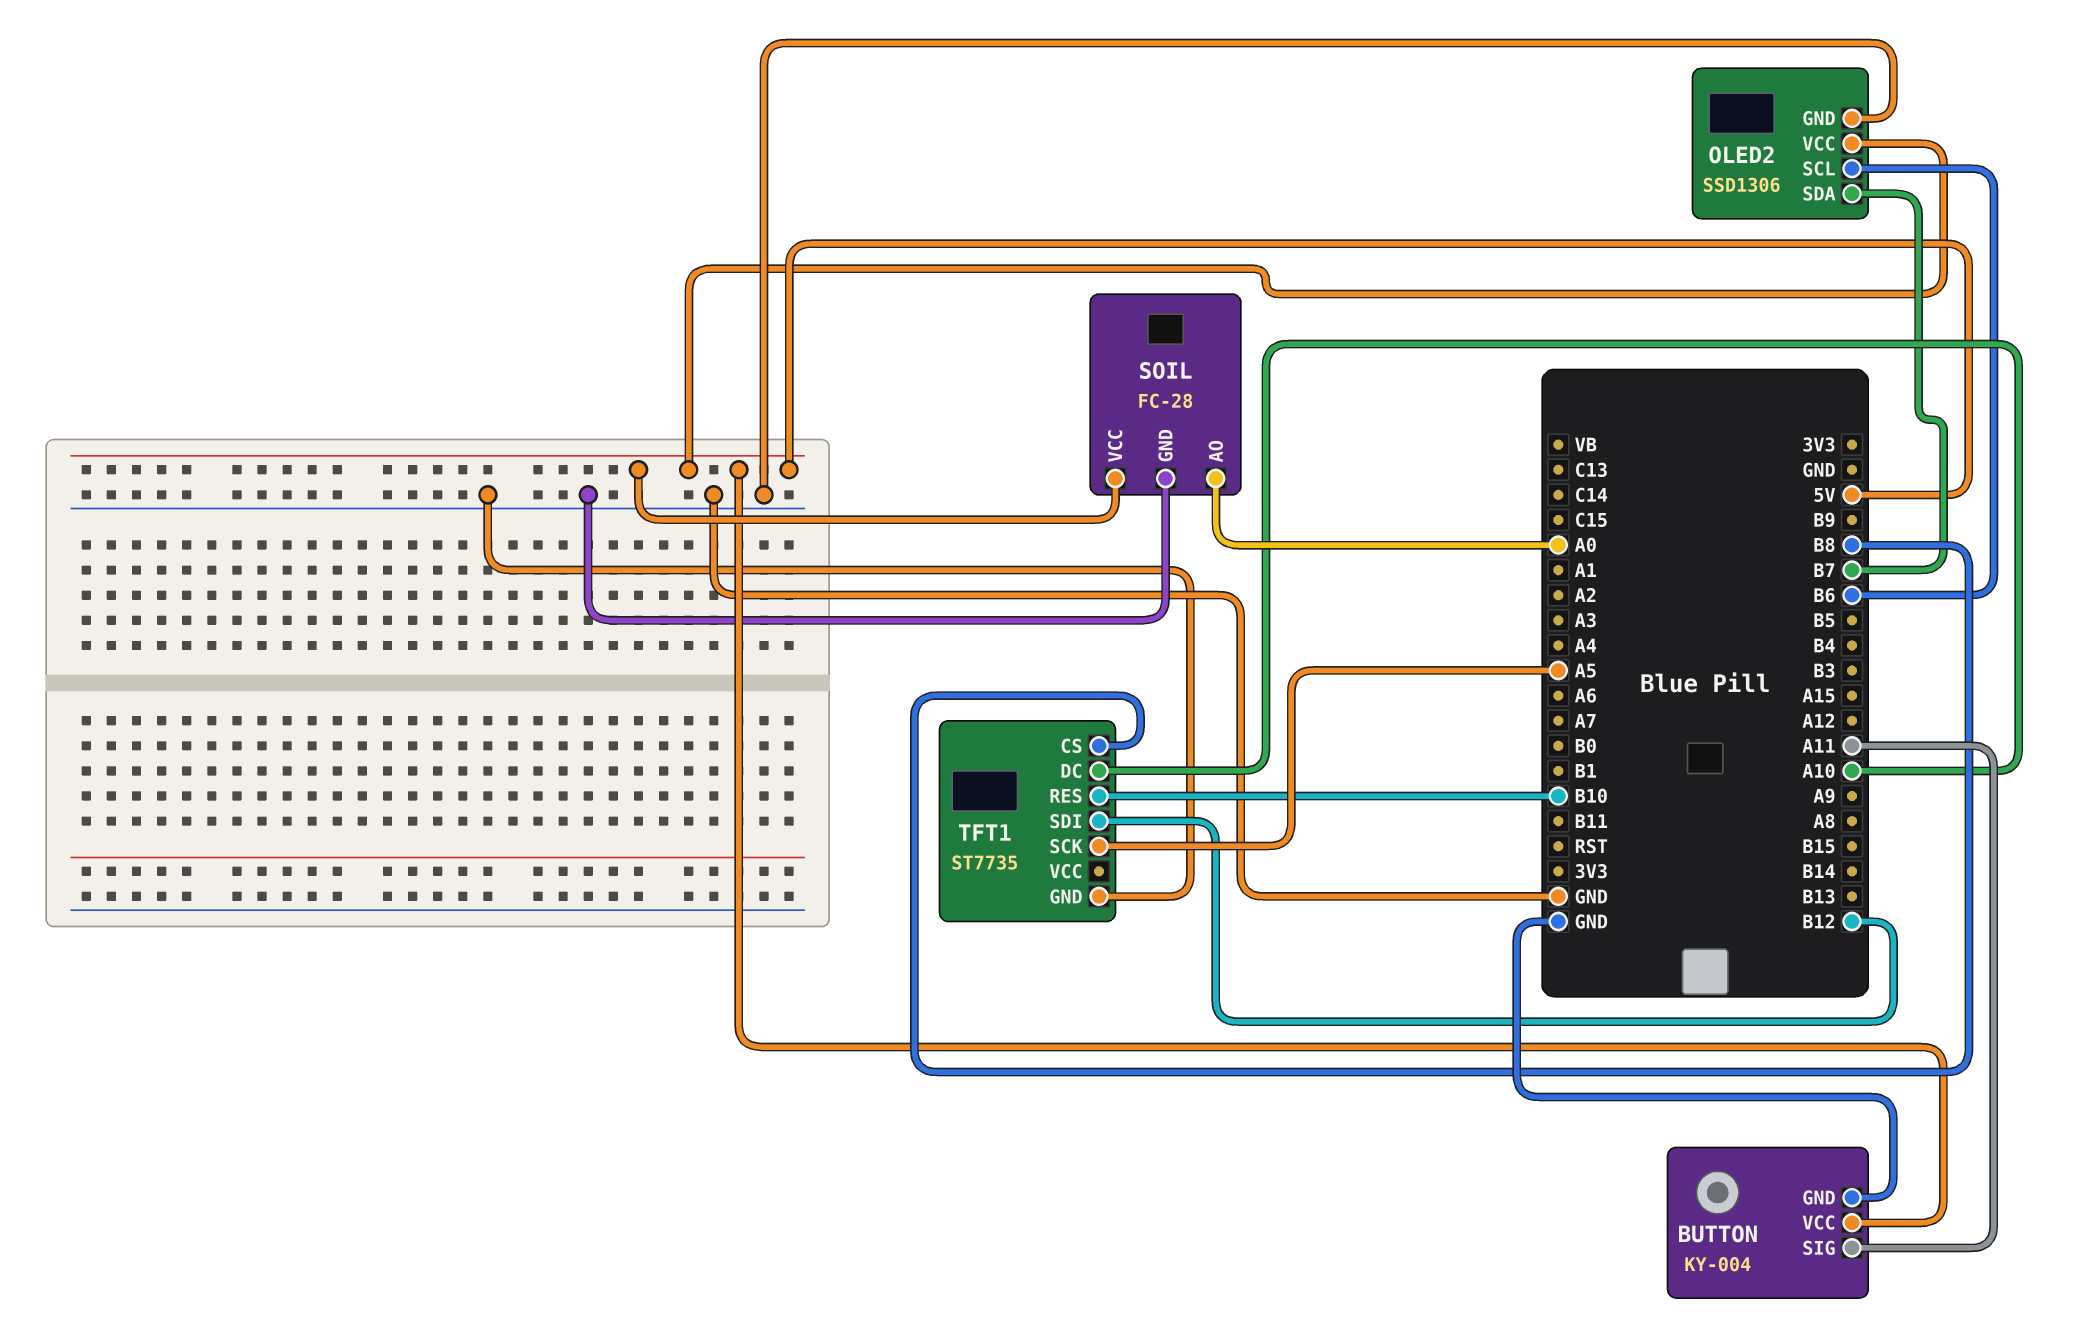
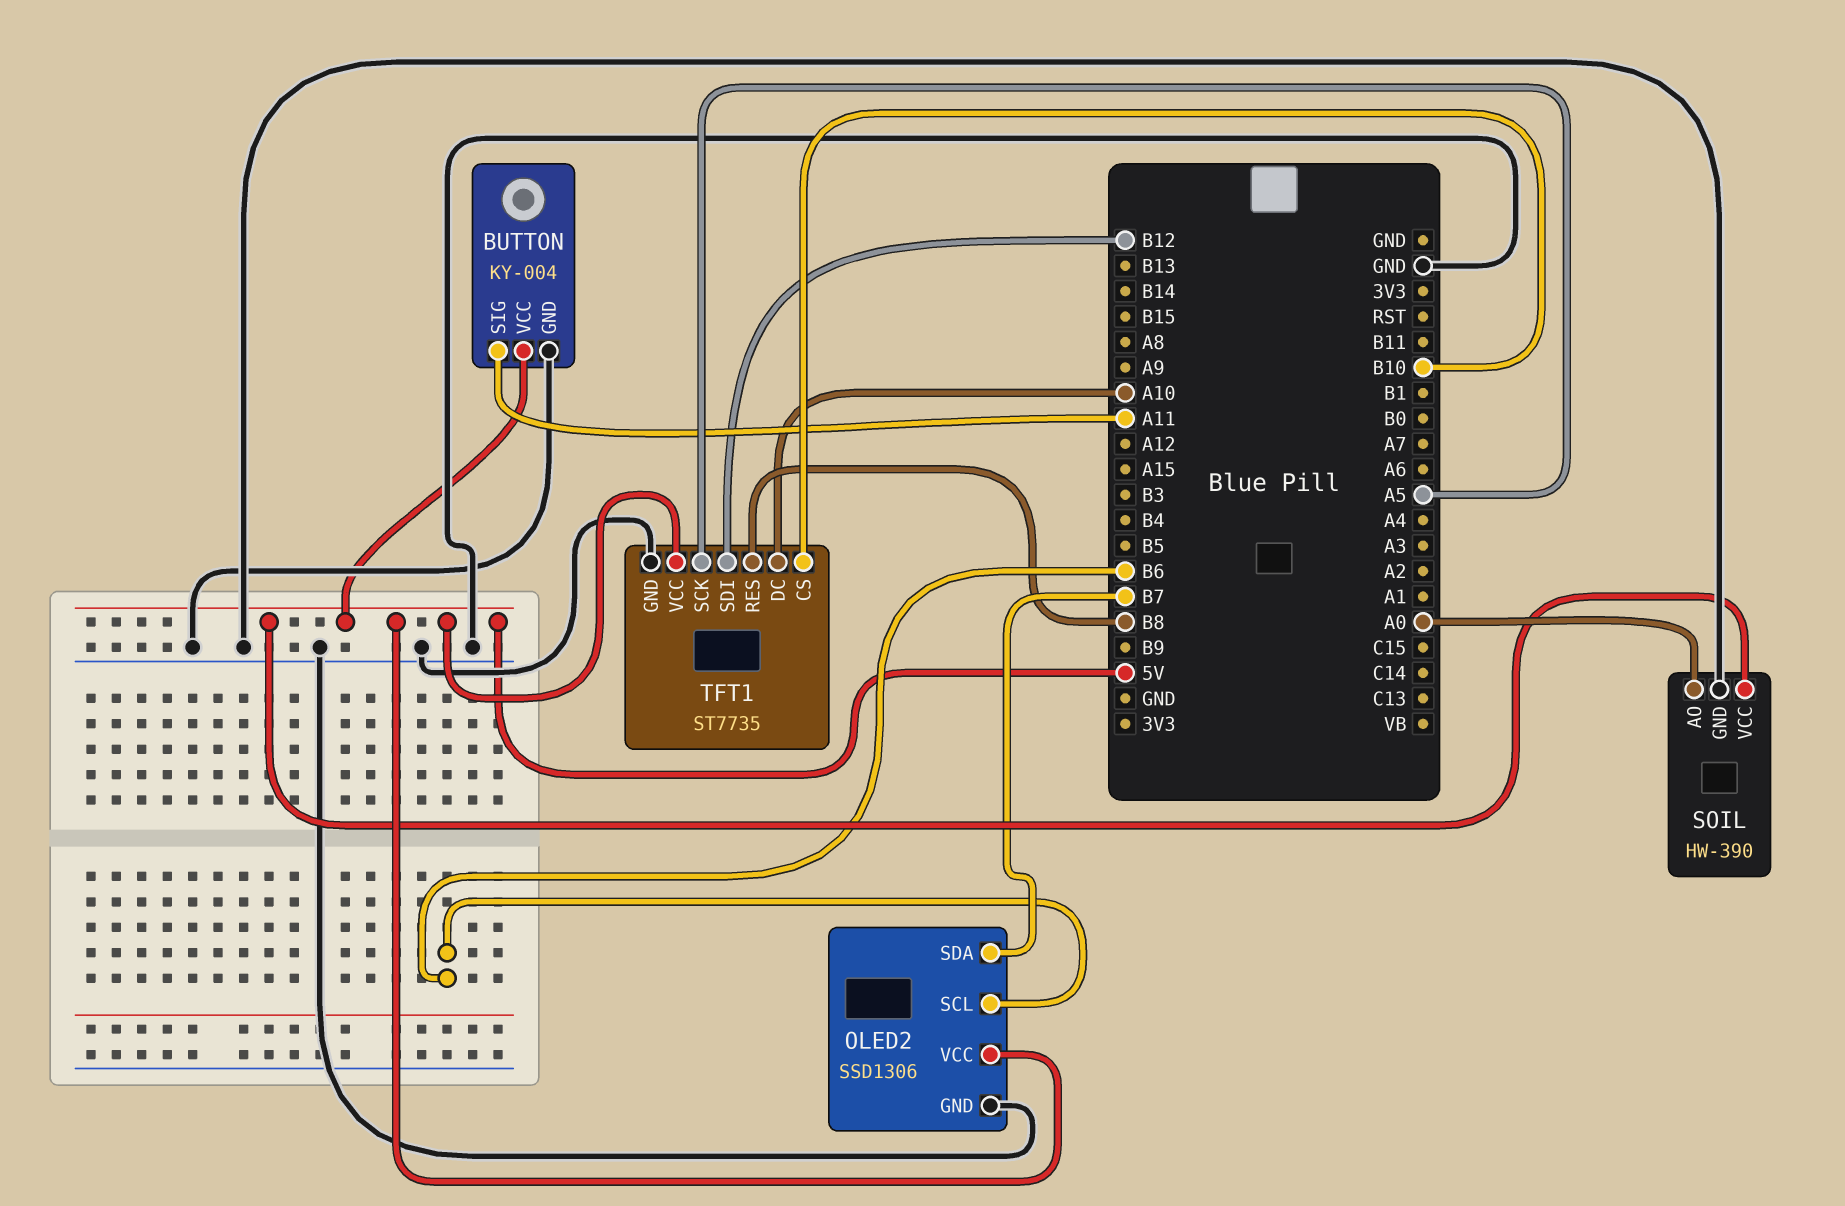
SOIL: FC-28 -> HW-390
TFT1 pin CS: B8 -> B10
TFT1 pin RES: B10 -> B8
TFT1 pin VCC: none -> 5V

